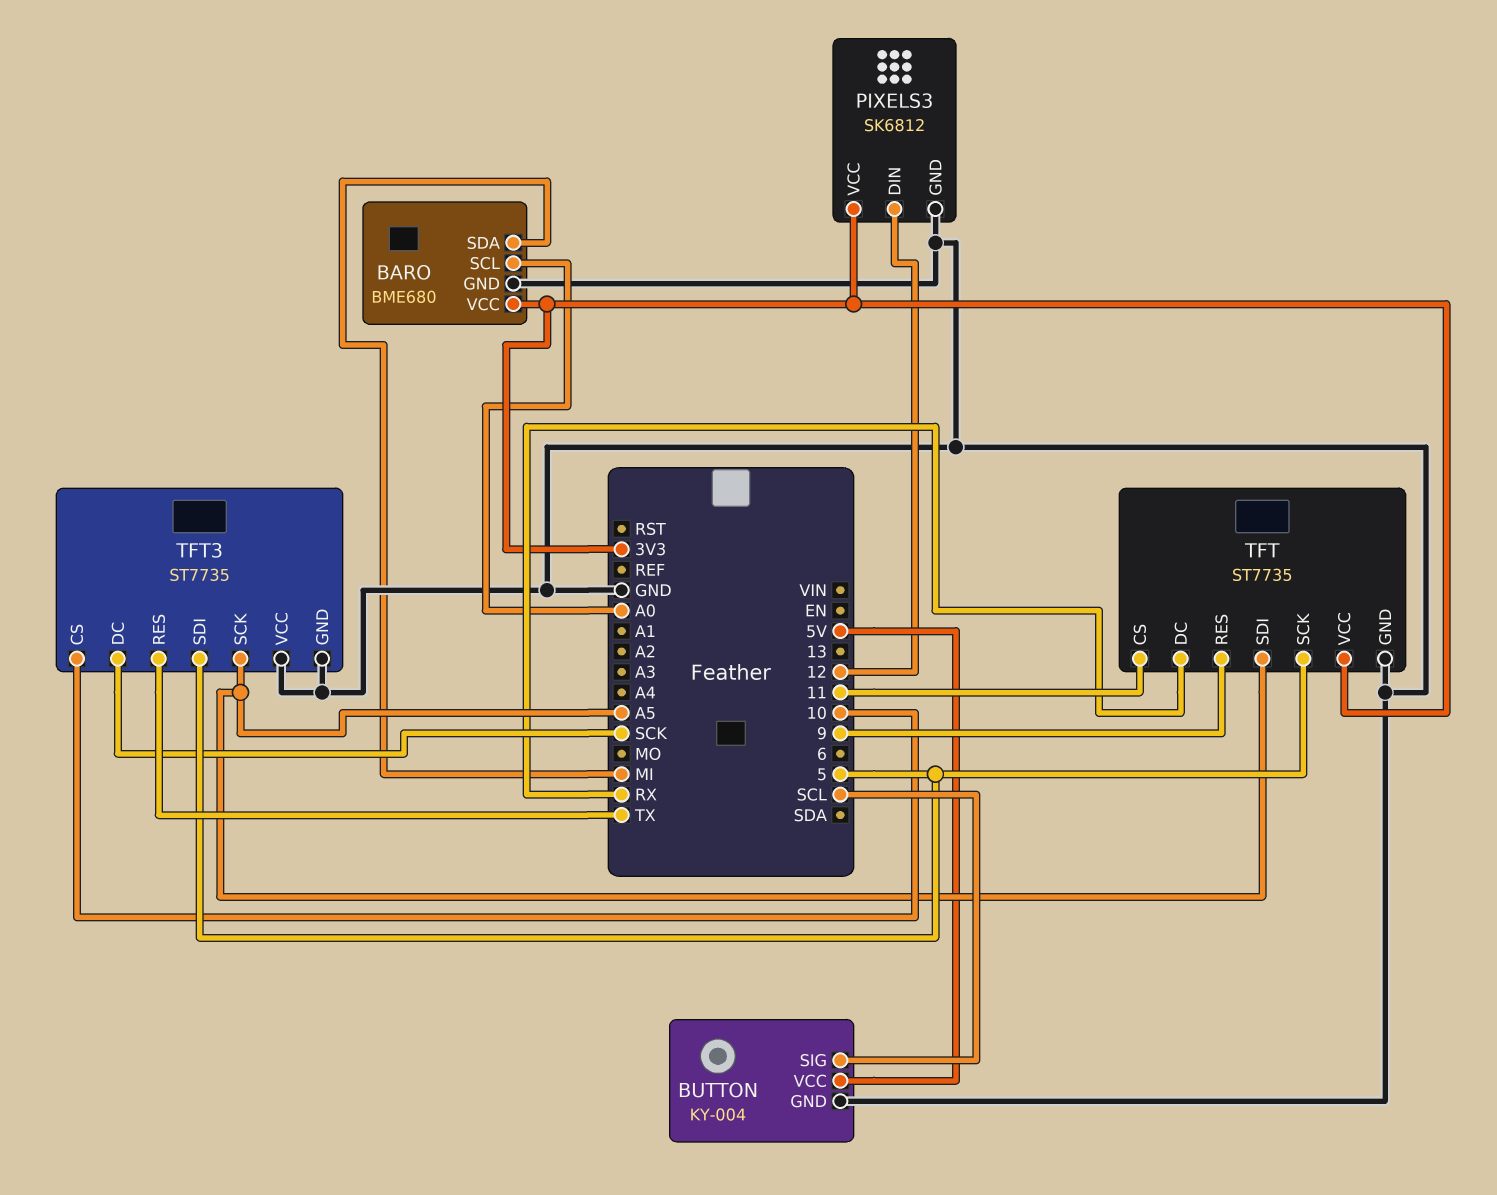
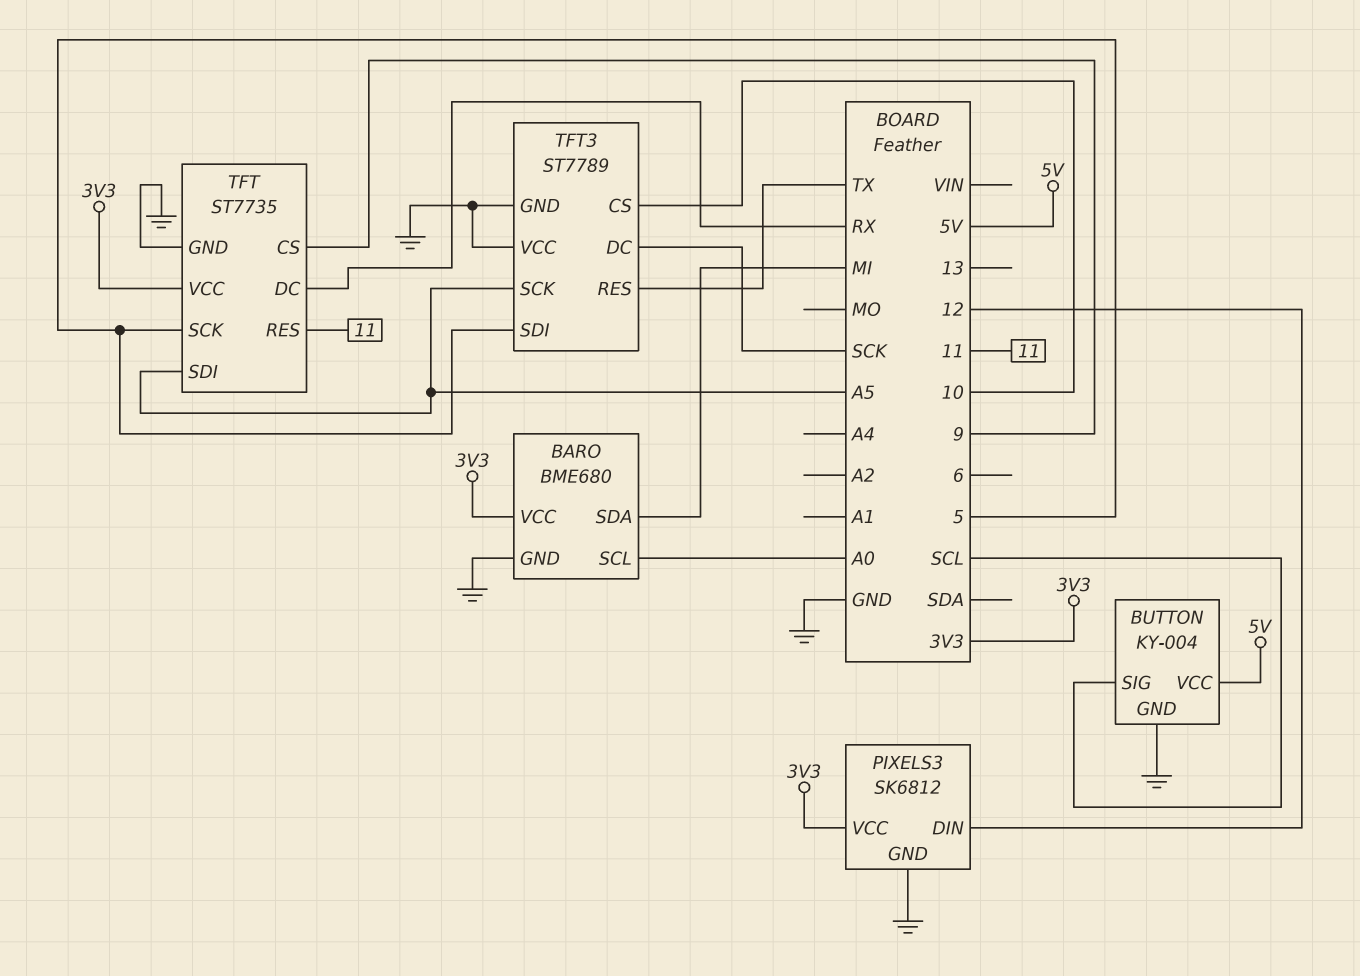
TFT pin CS: 11 -> 9
TFT pin RES: 9 -> 11
TFT3: ST7735 -> ST7789

